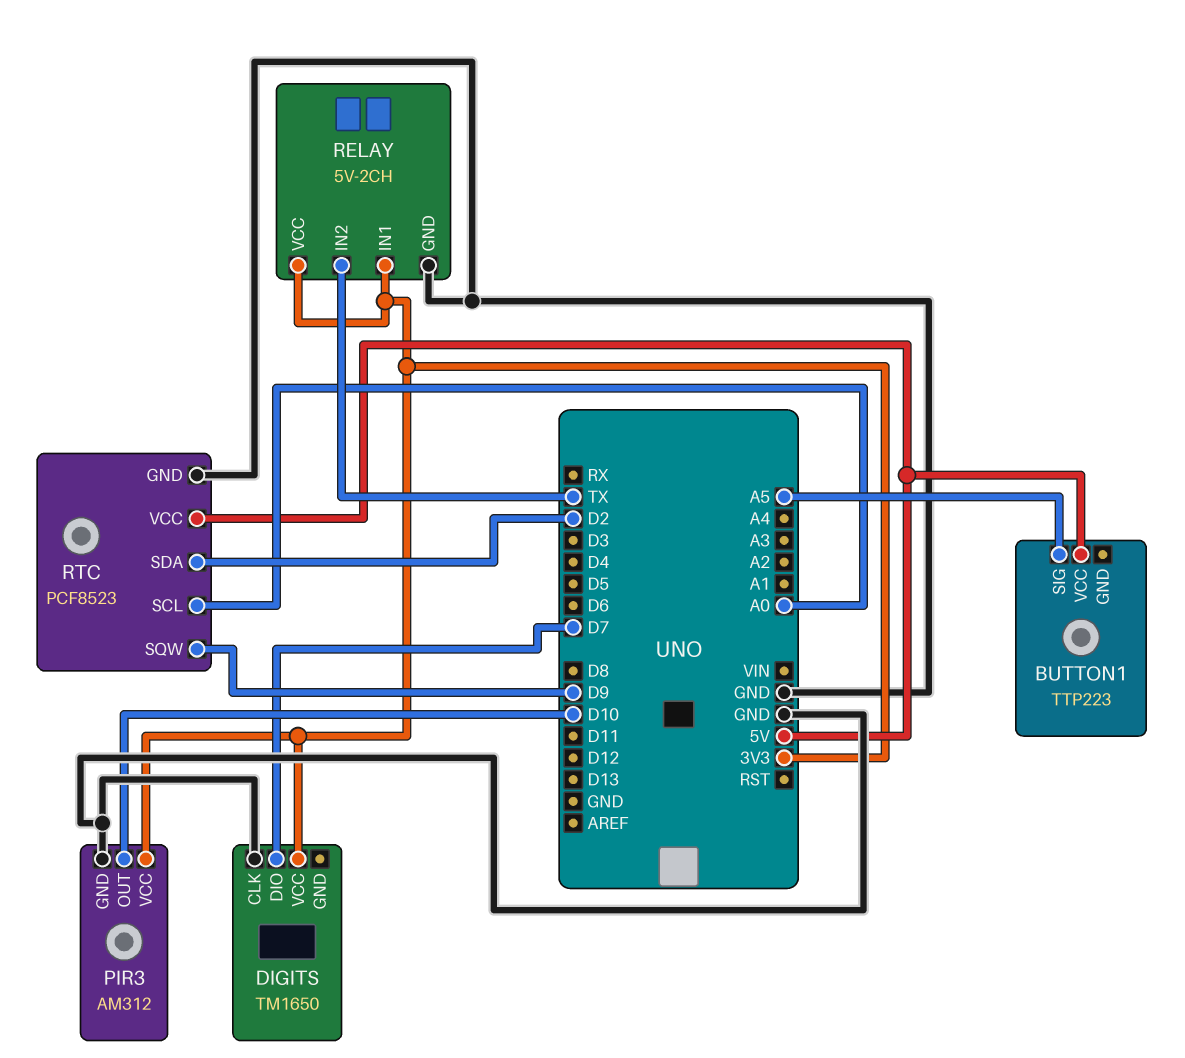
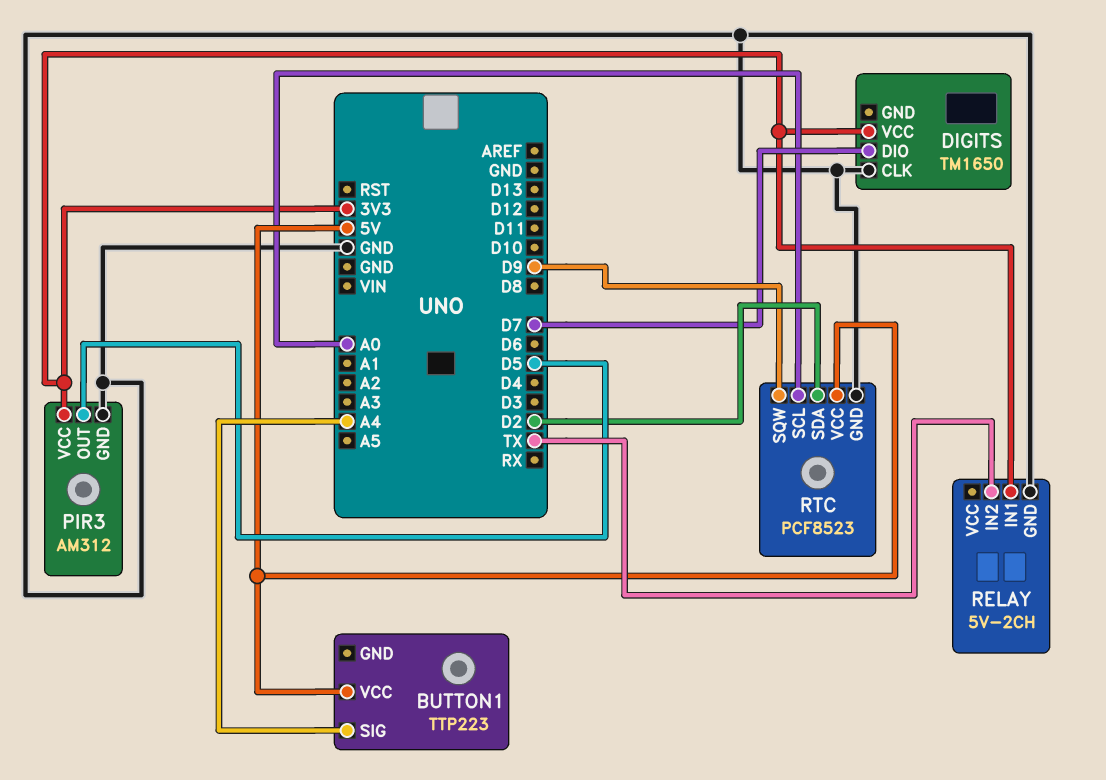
BUTTON1 pin SIG: A5 -> A4
PIR3 pin OUT: D10 -> D5
RELAY pin VCC: 3V3 -> none

